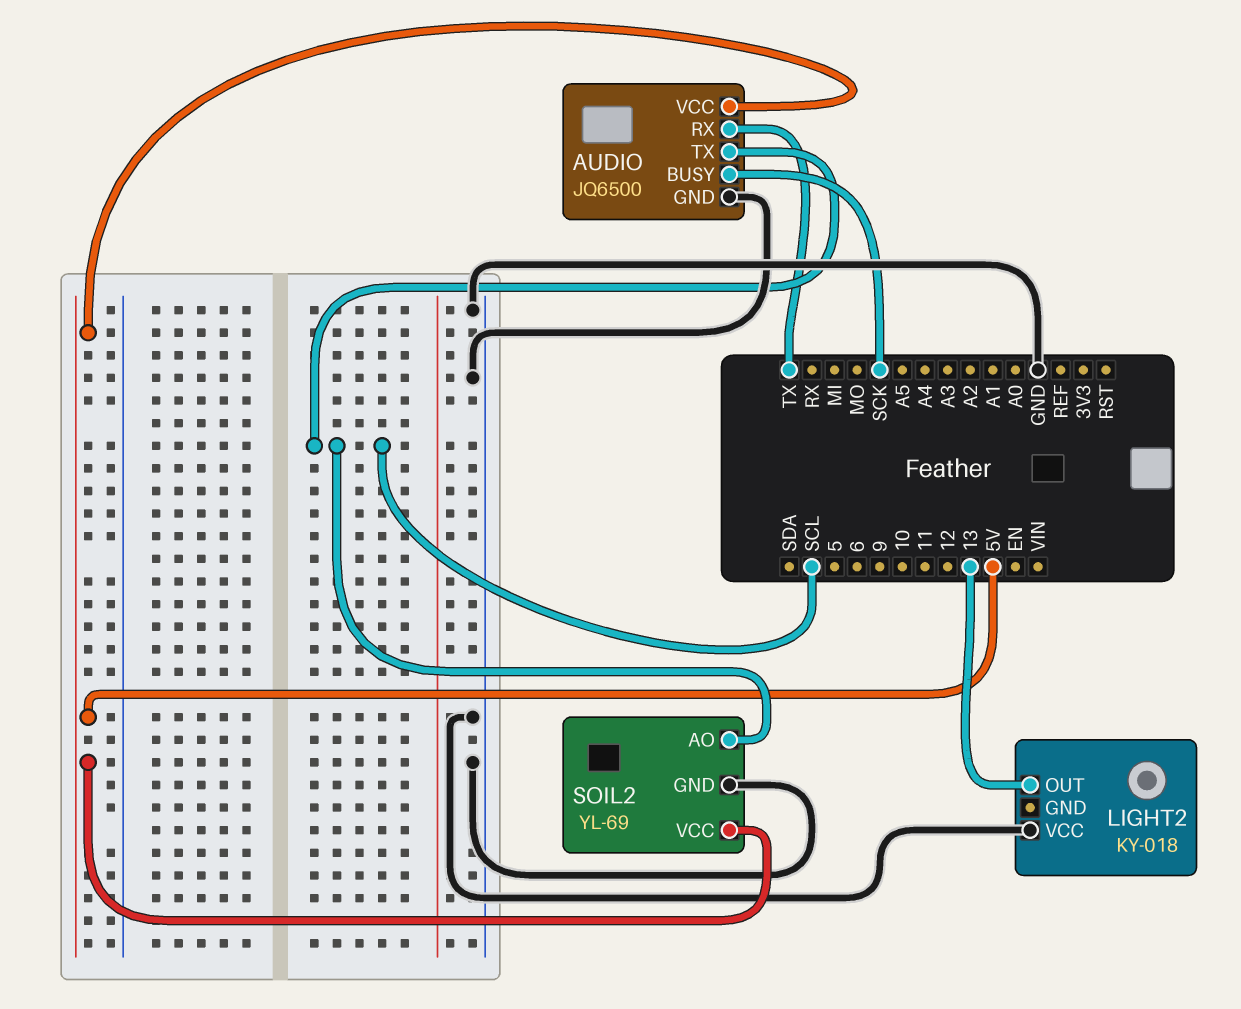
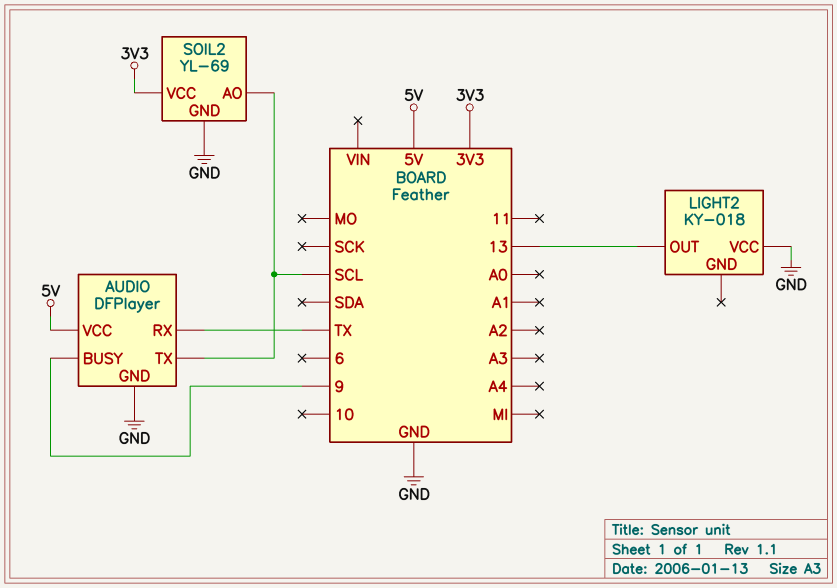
AUDIO: JQ6500 -> DFPlayer
AUDIO pin BUSY: SCK -> 9
SOIL2 pin VCC: 5V -> 3V3

